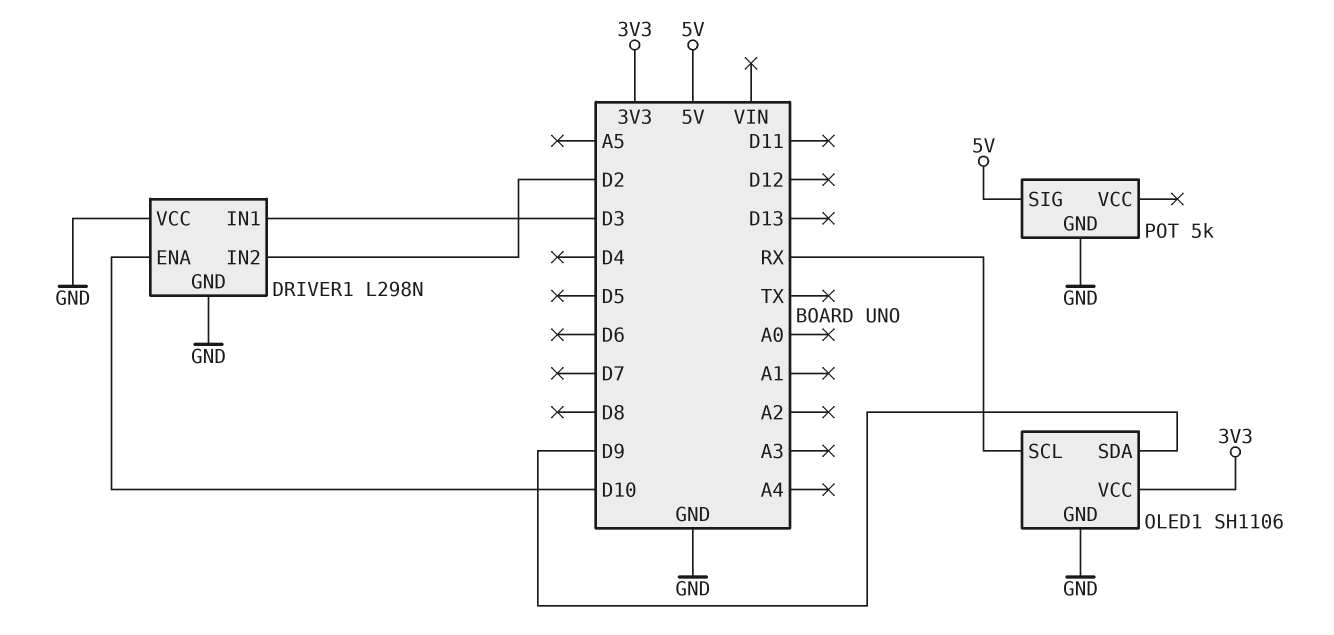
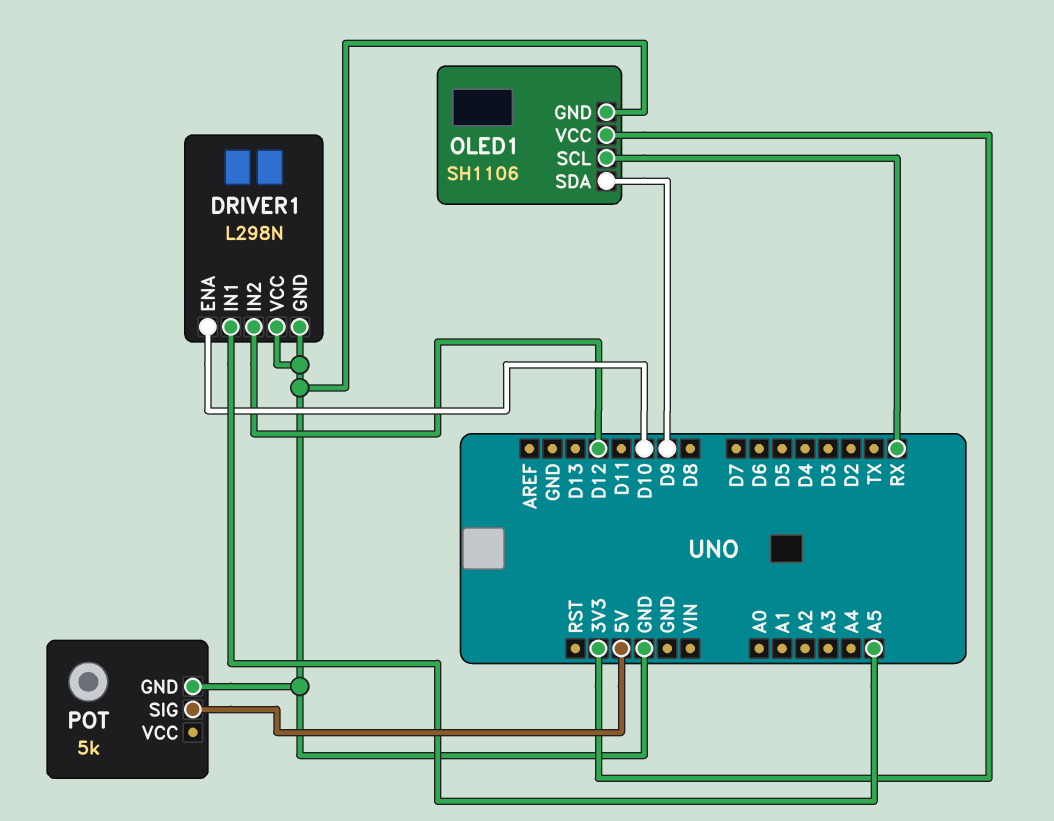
DRIVER1 pin IN1: D3 -> A5
DRIVER1 pin IN2: D2 -> D12

